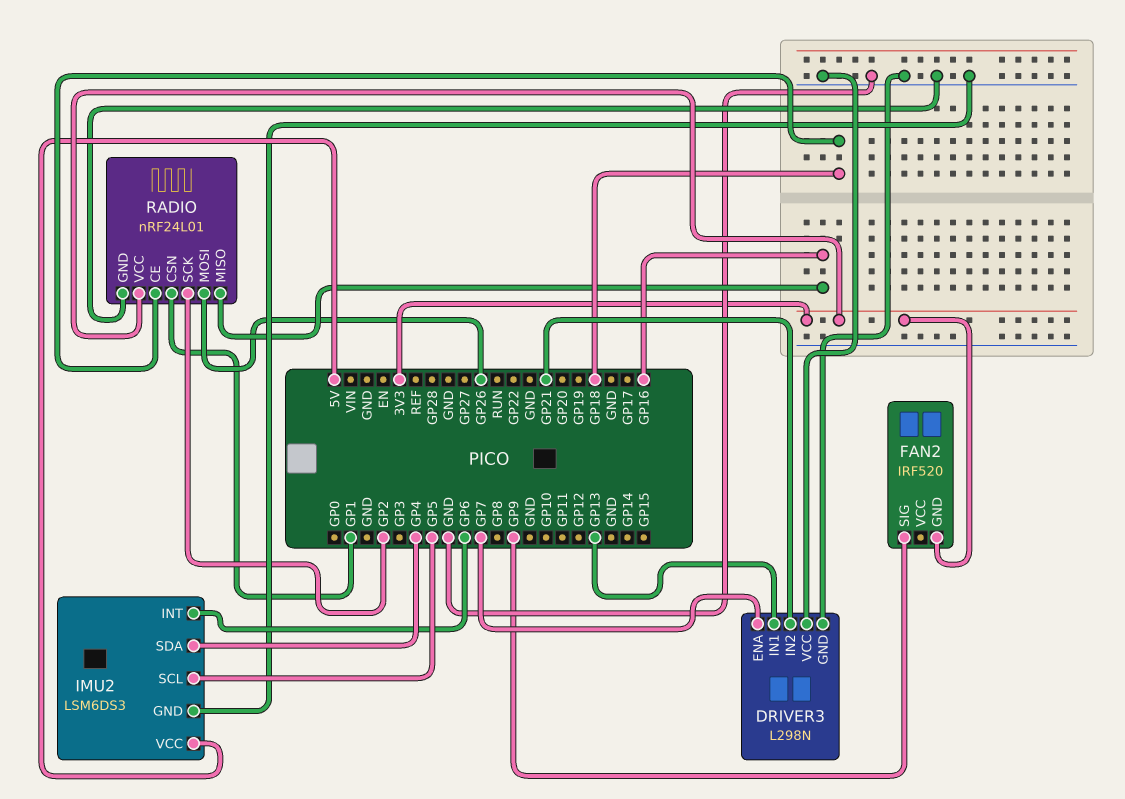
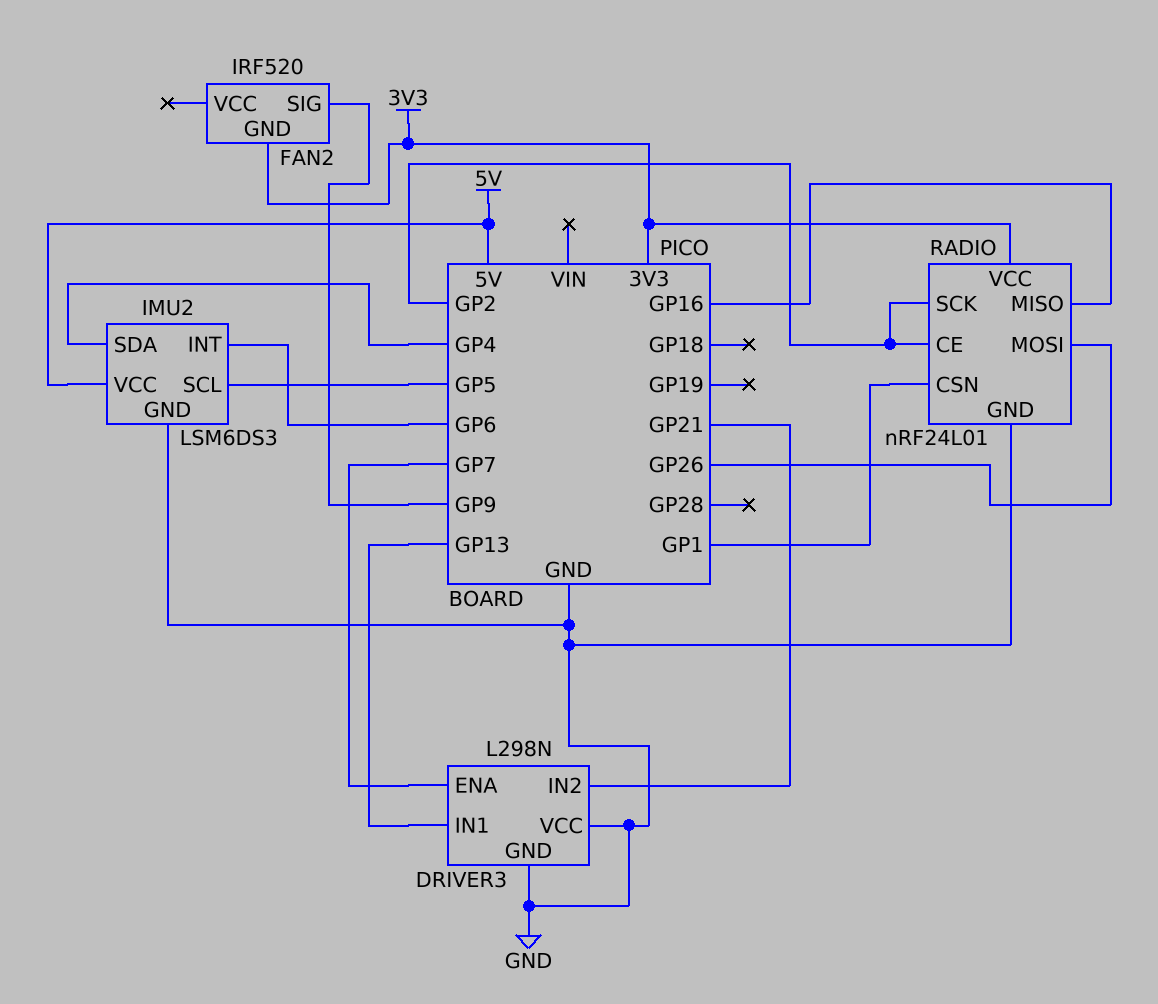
RADIO pin CE: GP18 -> GP2

